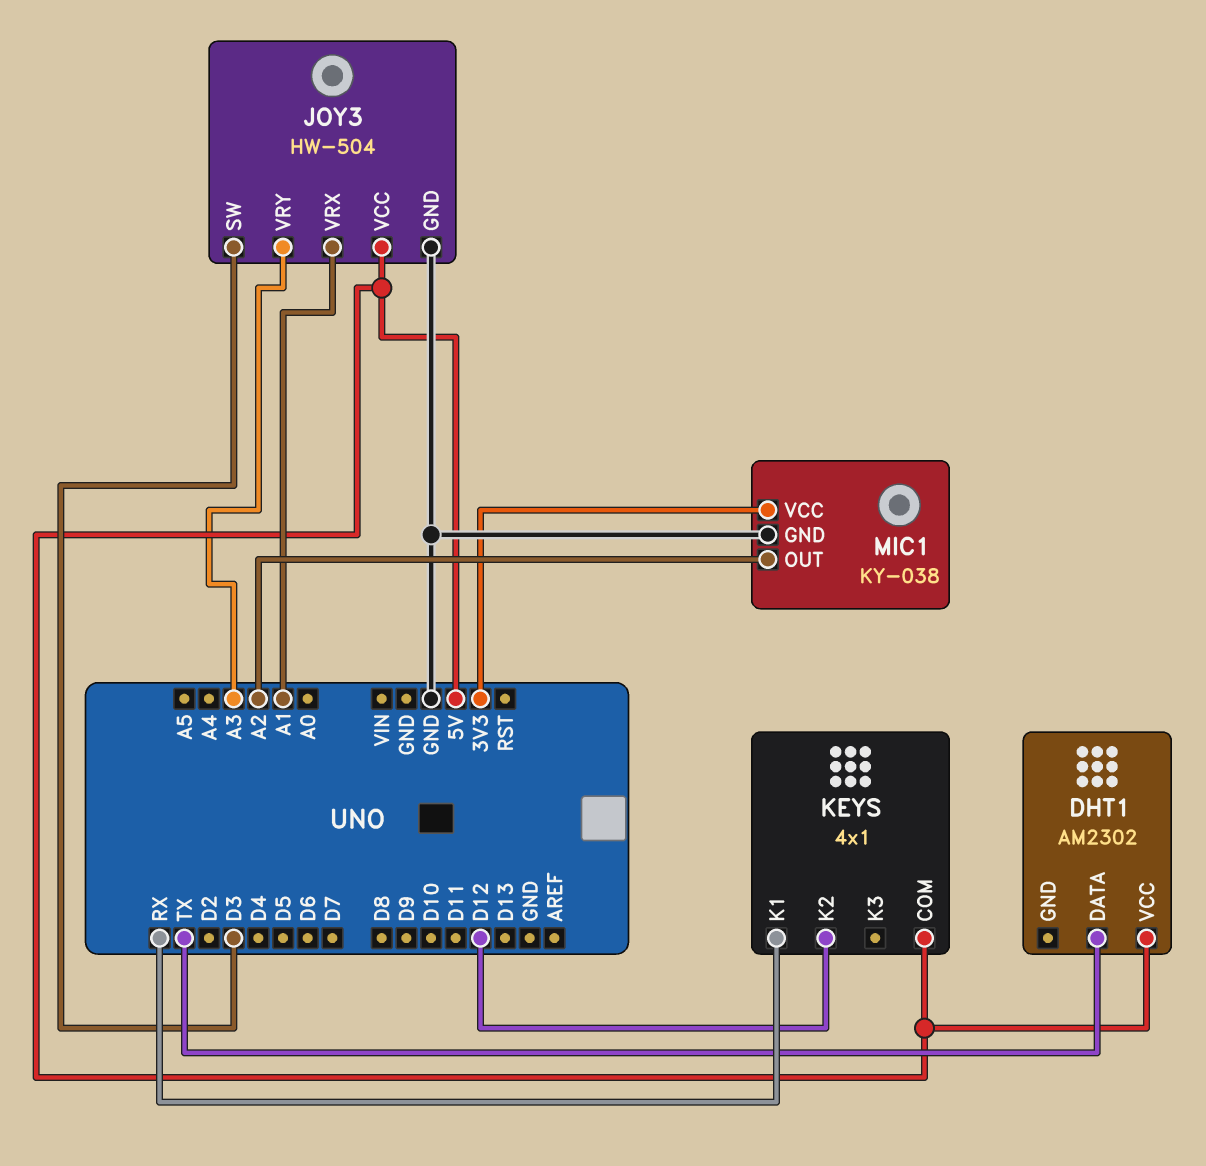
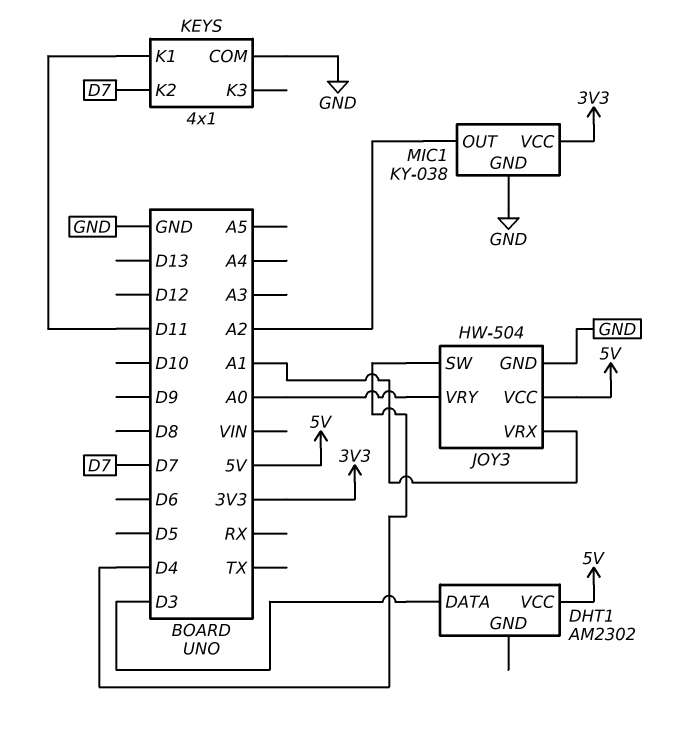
DHT1 pin DATA: TX -> D3
JOY3 pin SW: D3 -> D4
JOY3 pin VRY: A3 -> A0
KEYS pin COM: 5V -> GND
KEYS pin K1: RX -> D11
KEYS pin K2: D12 -> D7

